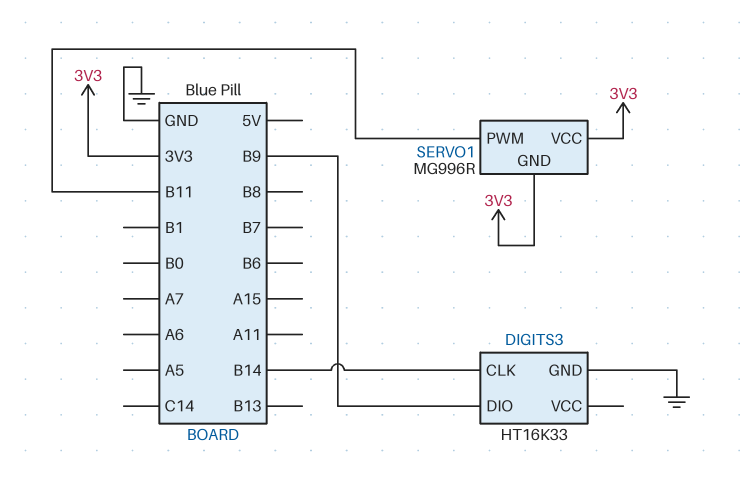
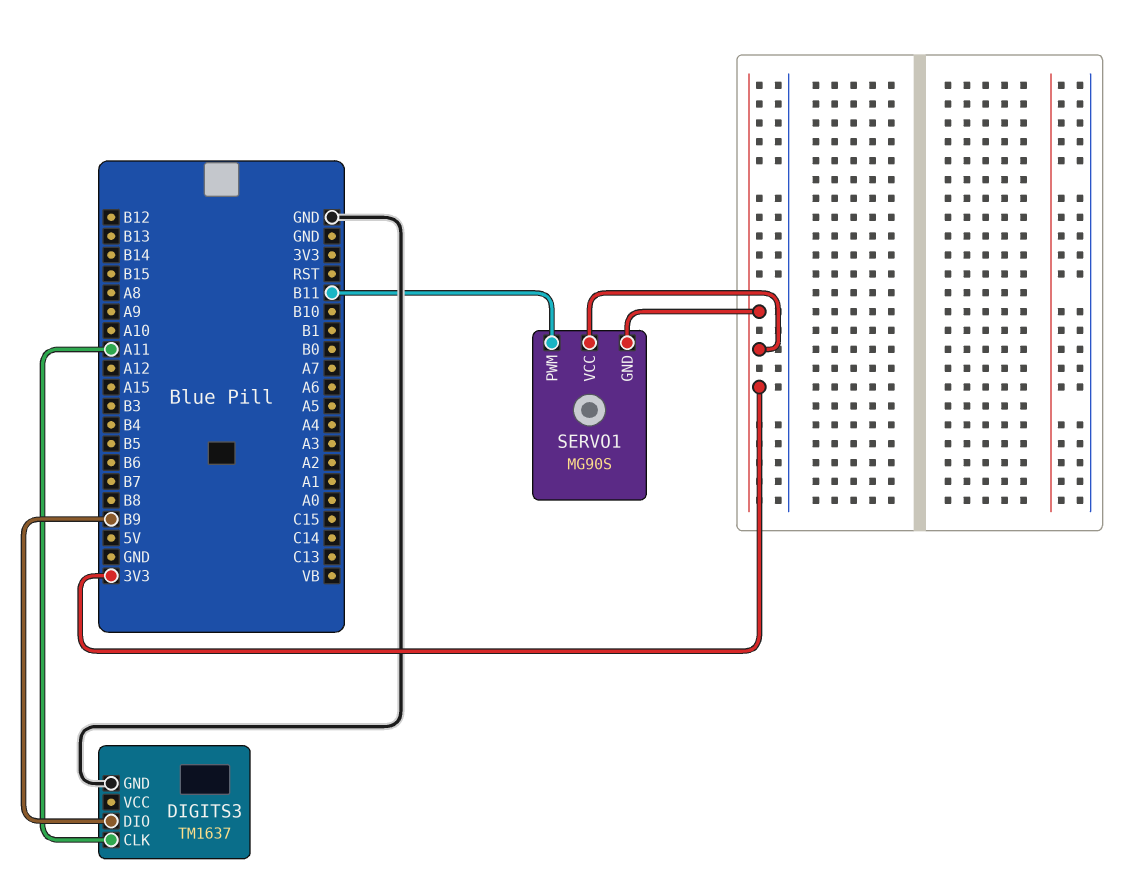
DIGITS3: HT16K33 -> TM1637
DIGITS3 pin CLK: B14 -> A11
SERVO1: MG996R -> MG90S

